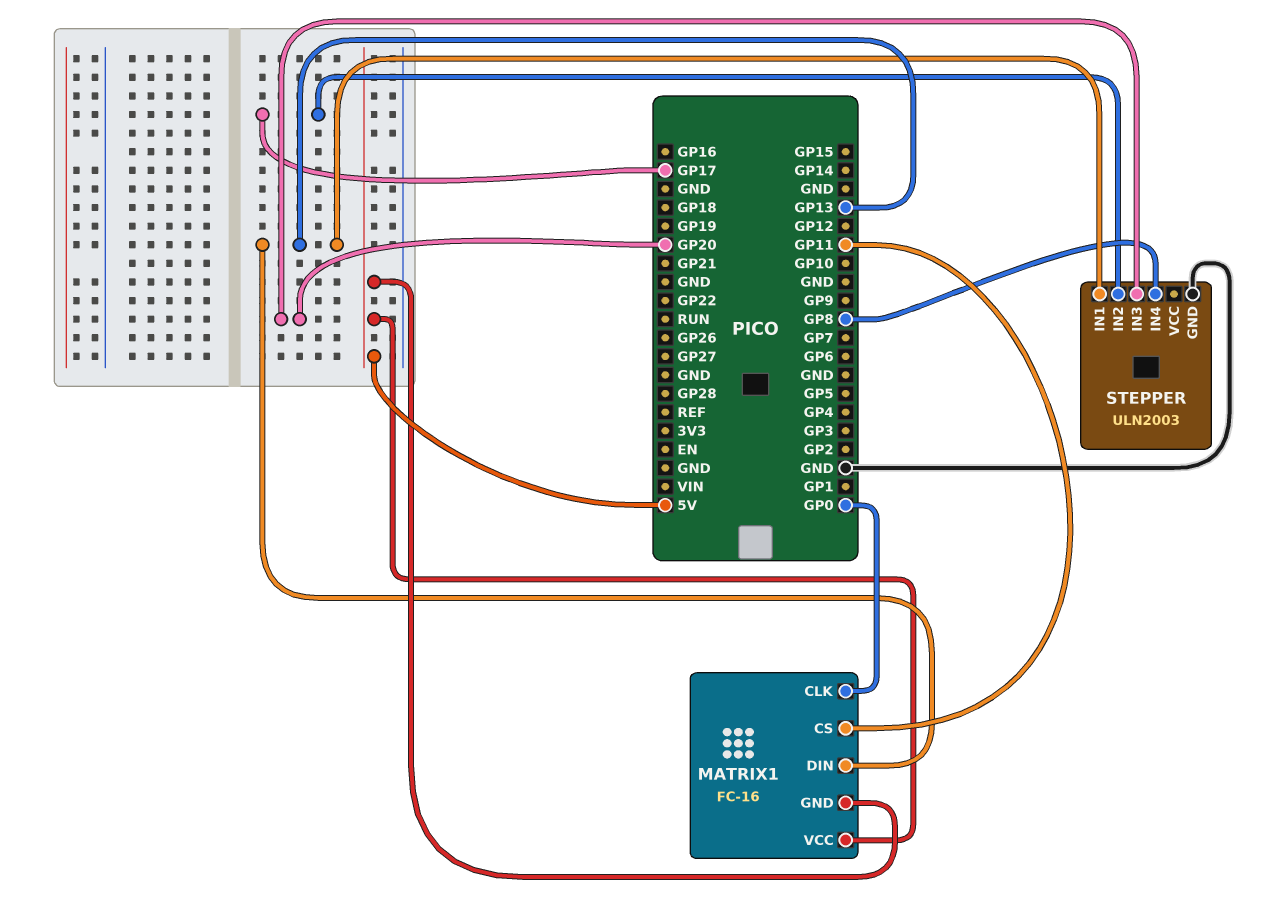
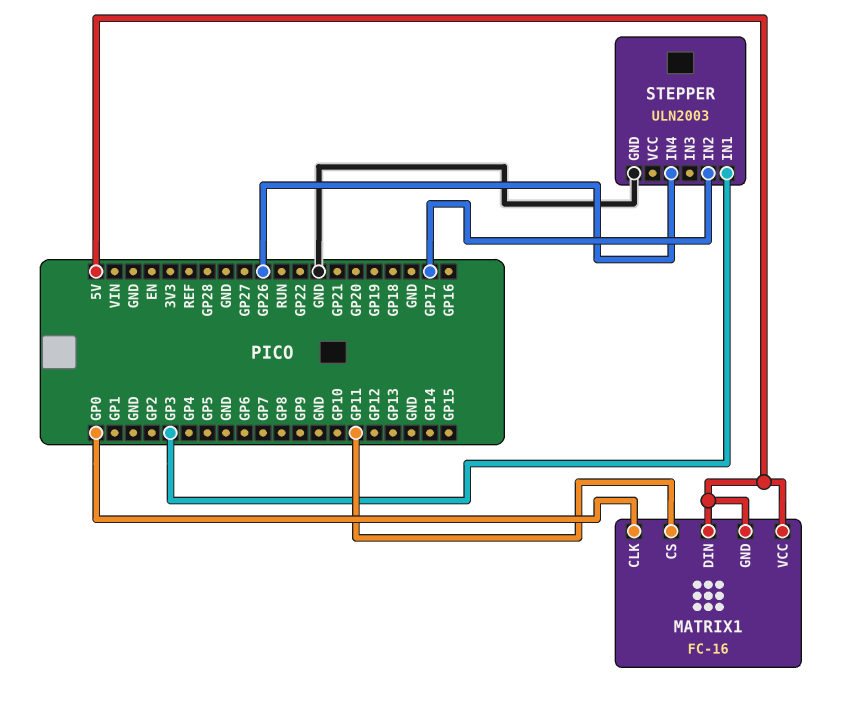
MATRIX1 pin DIN: GP13 -> 5V
STEPPER pin IN1: GP13 -> GP3
STEPPER pin IN3: GP20 -> none
STEPPER pin IN4: GP8 -> GP26

